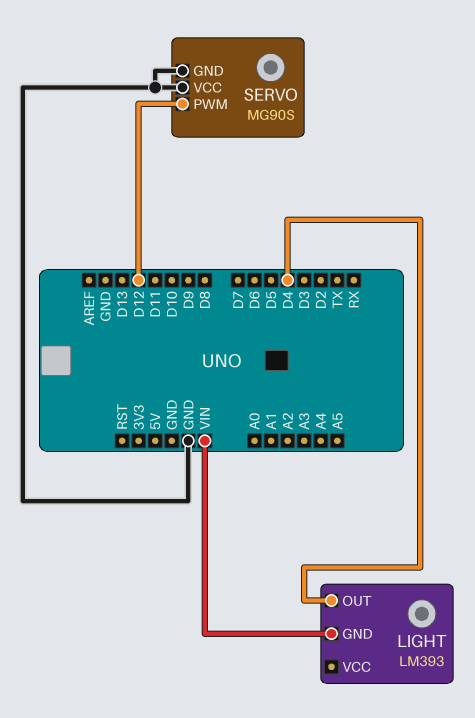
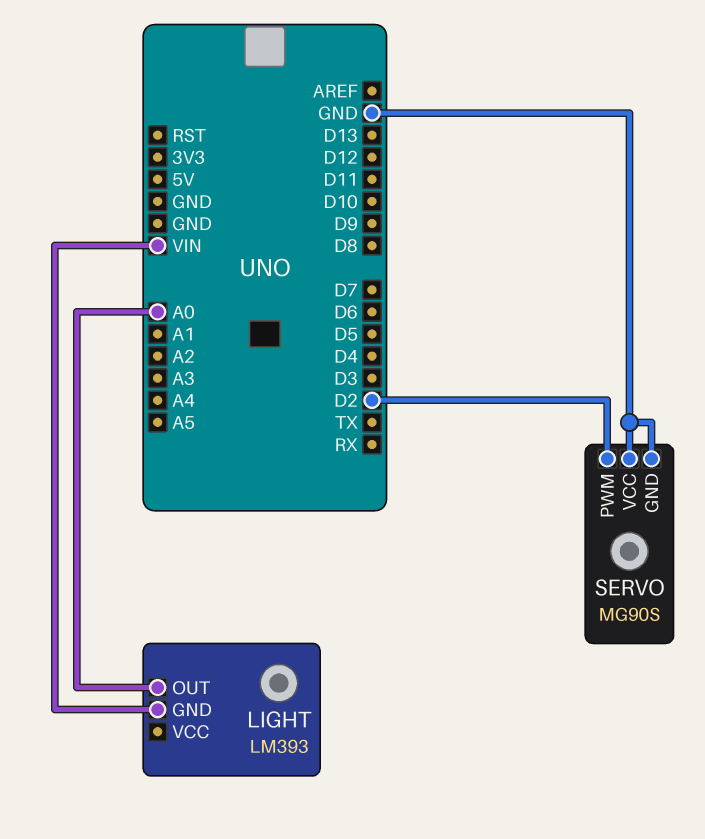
LIGHT pin OUT: D4 -> A0
SERVO pin PWM: D12 -> D2

